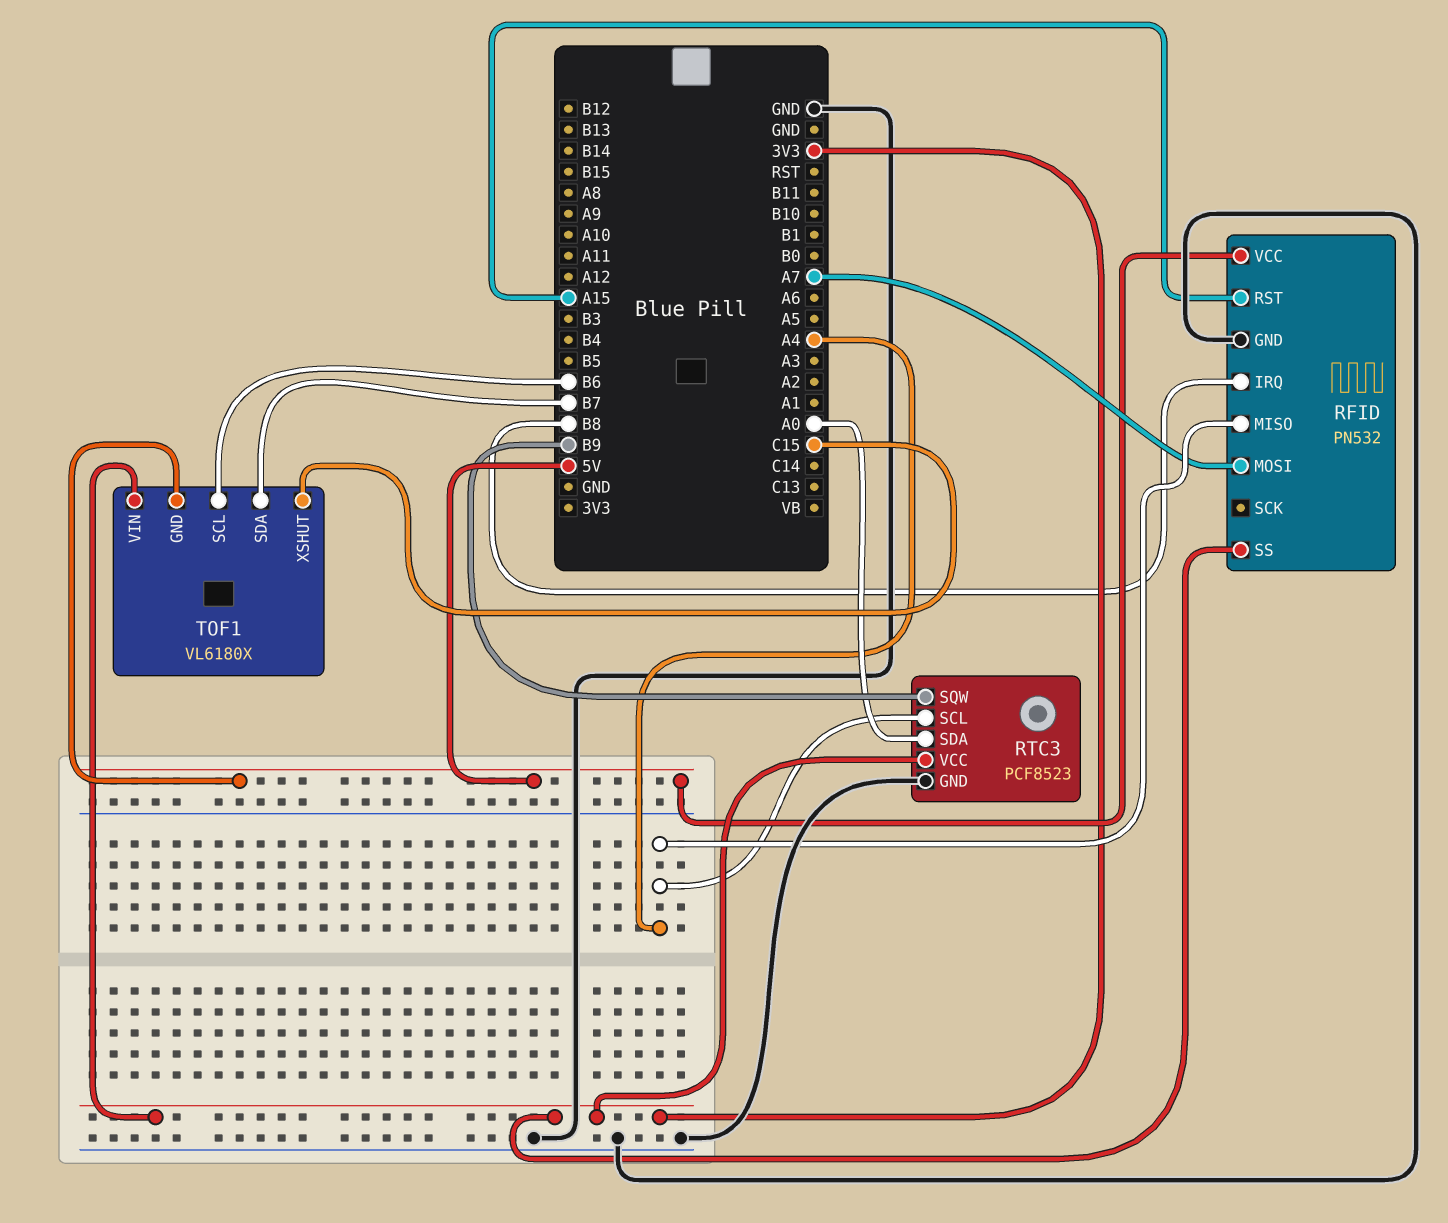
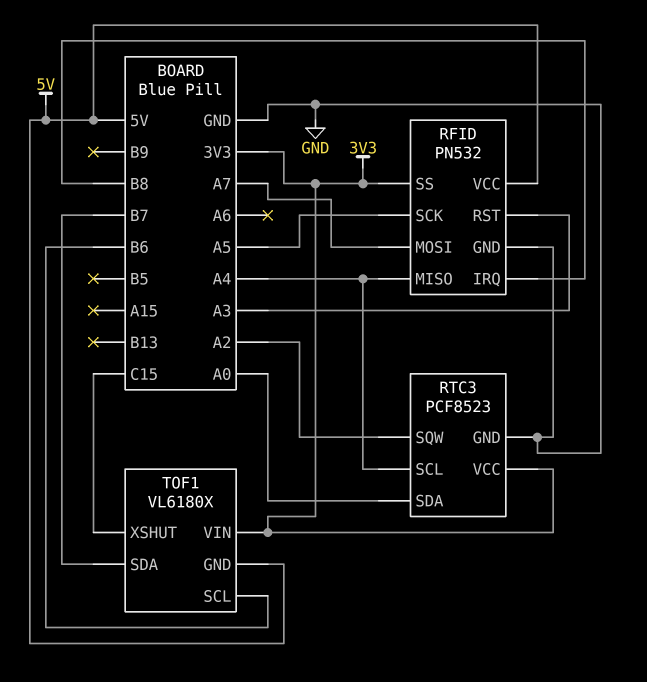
RFID pin RST: A15 -> A3
RFID pin SCK: none -> A5
RTC3 pin SQW: B9 -> A2

